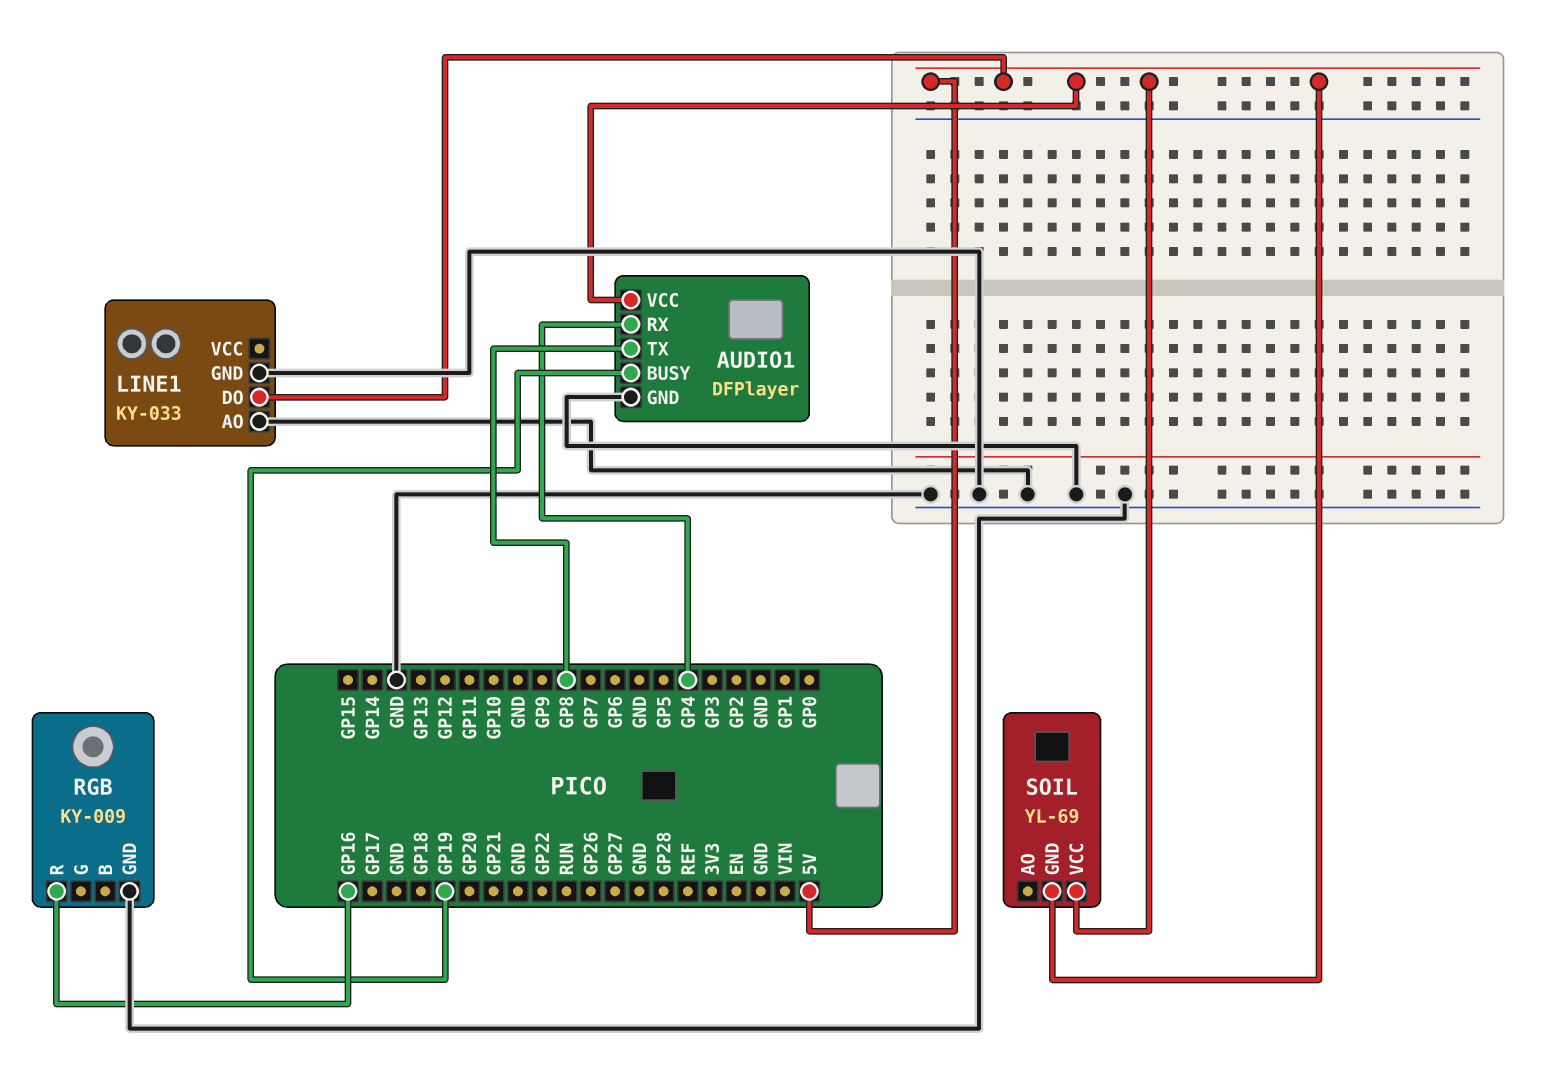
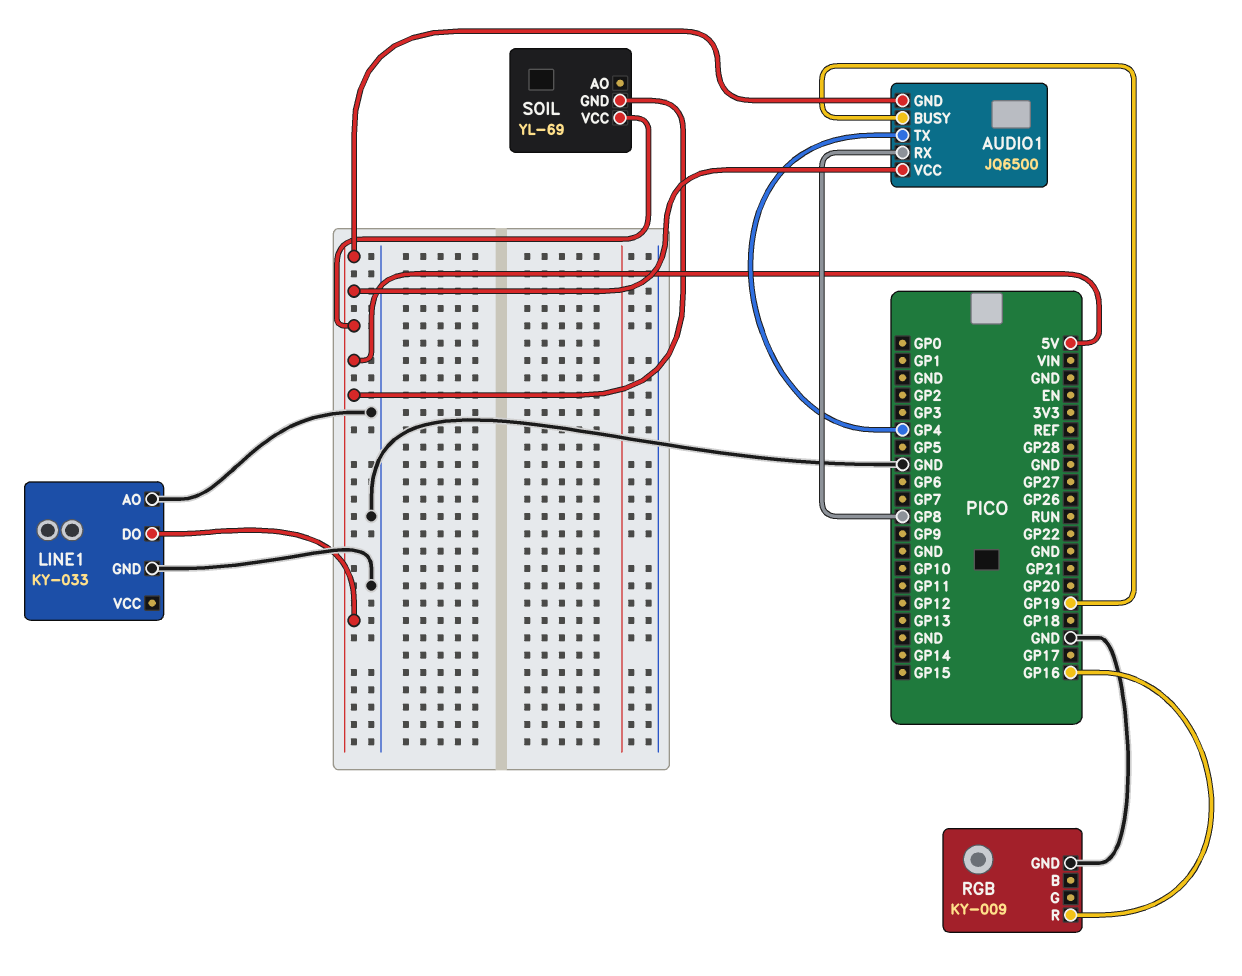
AUDIO1: DFPlayer -> JQ6500
AUDIO1 pin GND: GND -> 5V
AUDIO1 pin RX: GP4 -> GP8
AUDIO1 pin TX: GP8 -> GP4

